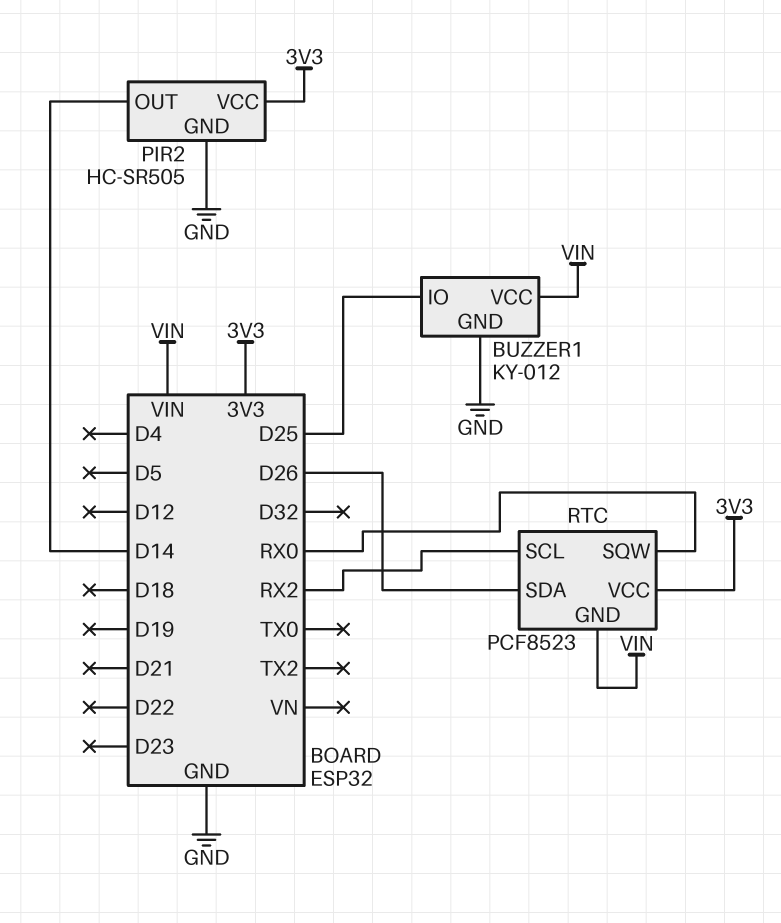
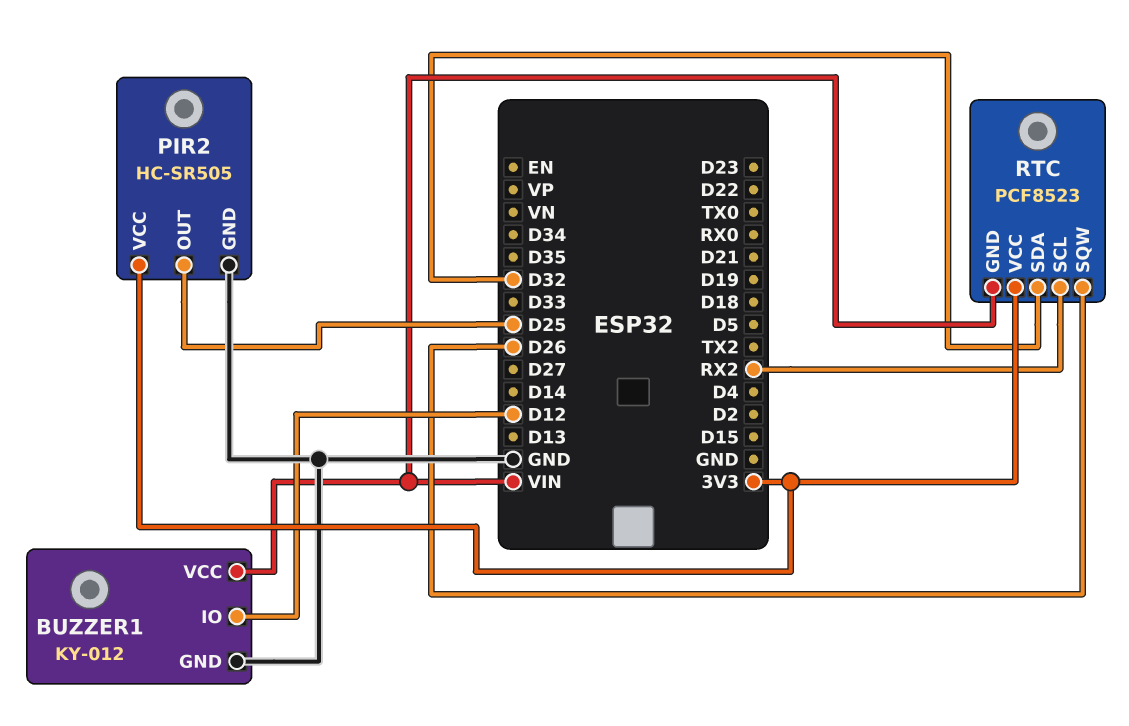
BUZZER1 pin IO: D25 -> D12
PIR2 pin OUT: D14 -> D25
RTC pin SDA: D26 -> D32
RTC pin SQW: RX0 -> D26

